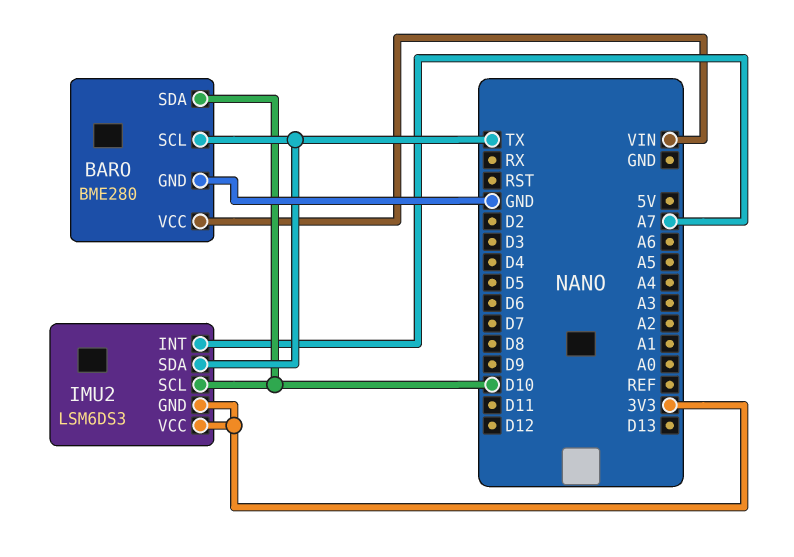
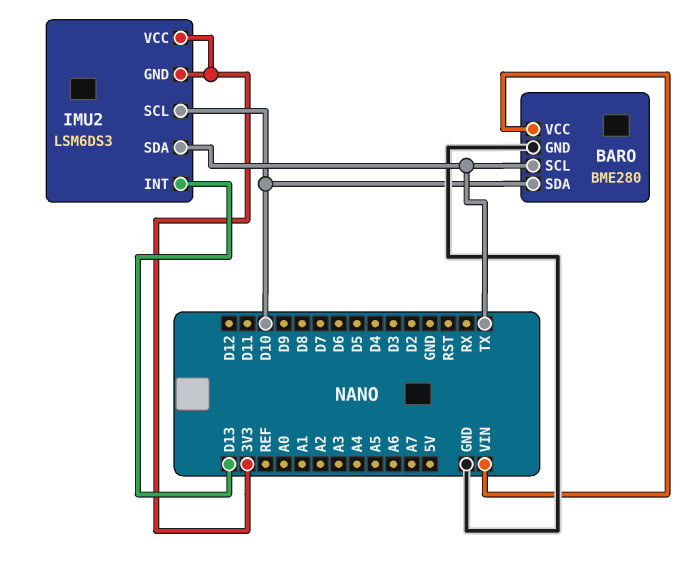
IMU2 pin INT: A7 -> D13

